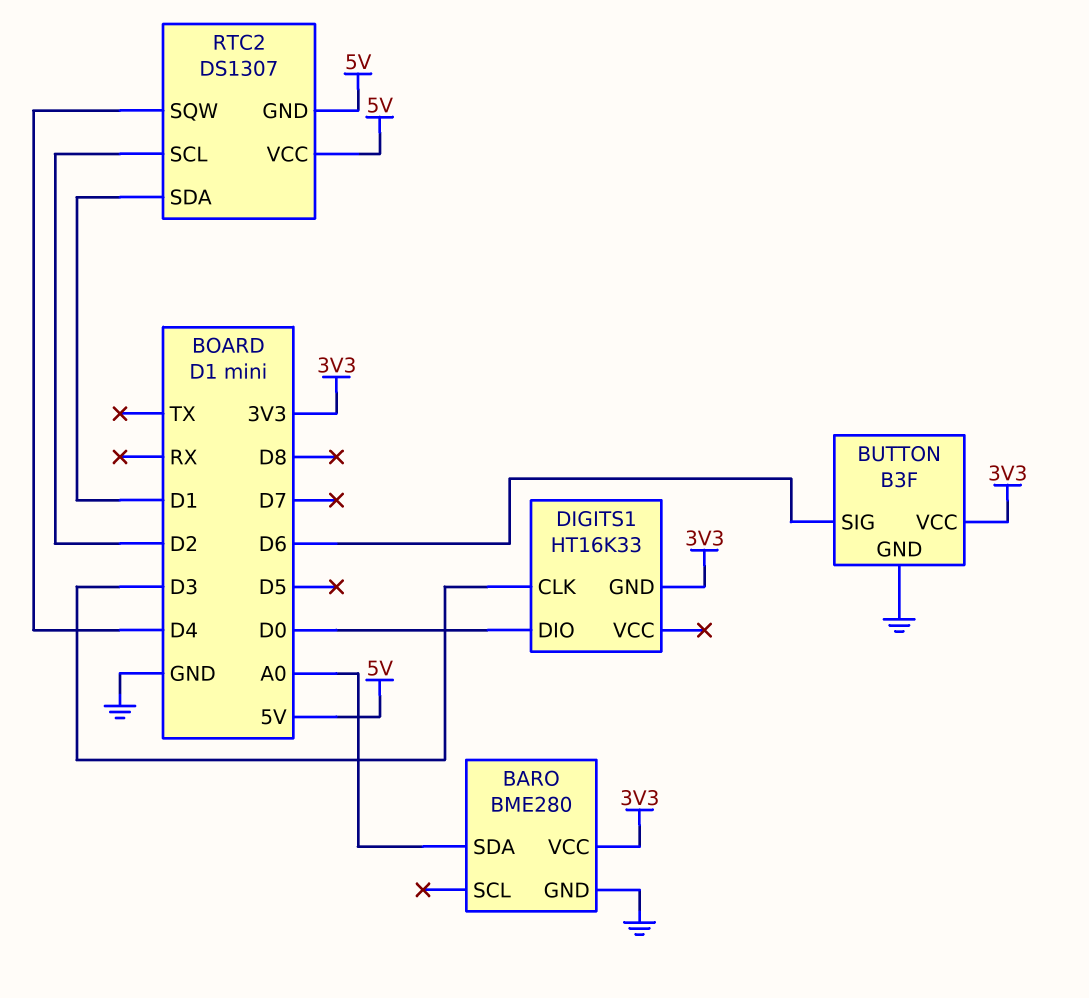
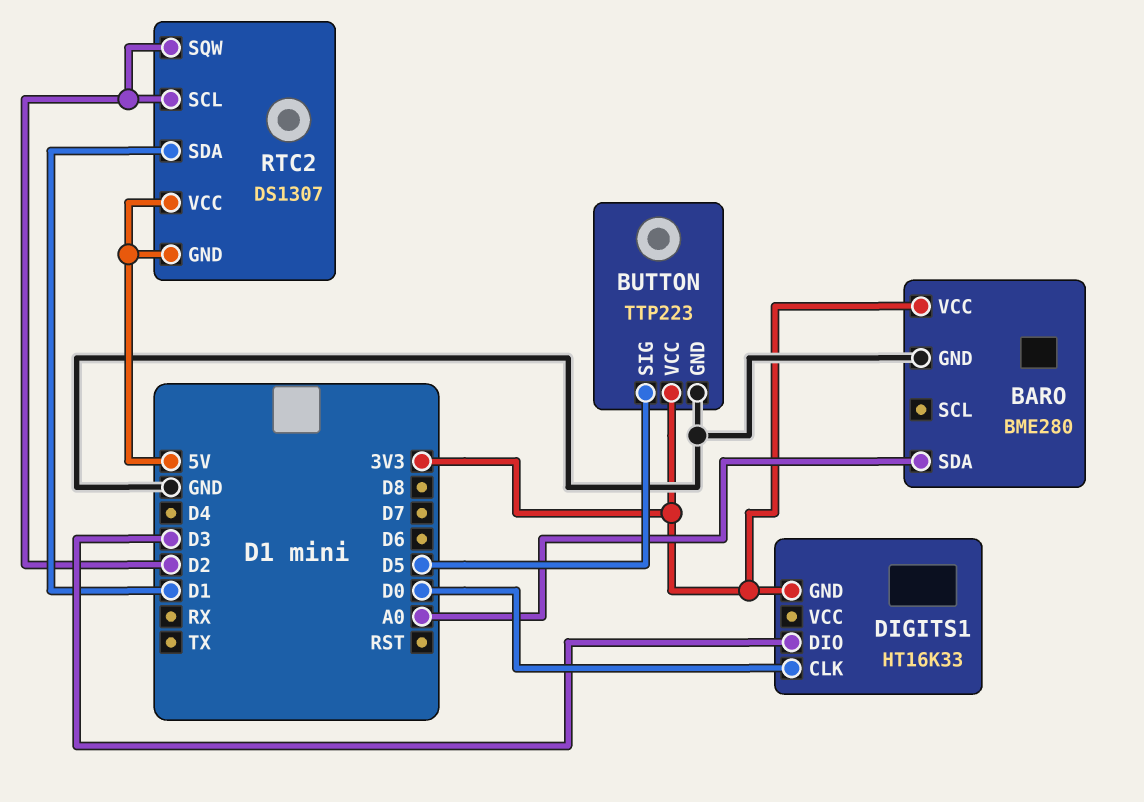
BUTTON: B3F -> TTP223
BUTTON pin SIG: D6 -> D5
DIGITS1 pin CLK: D3 -> D0
DIGITS1 pin DIO: D0 -> D3
RTC2 pin SQW: D4 -> D2

